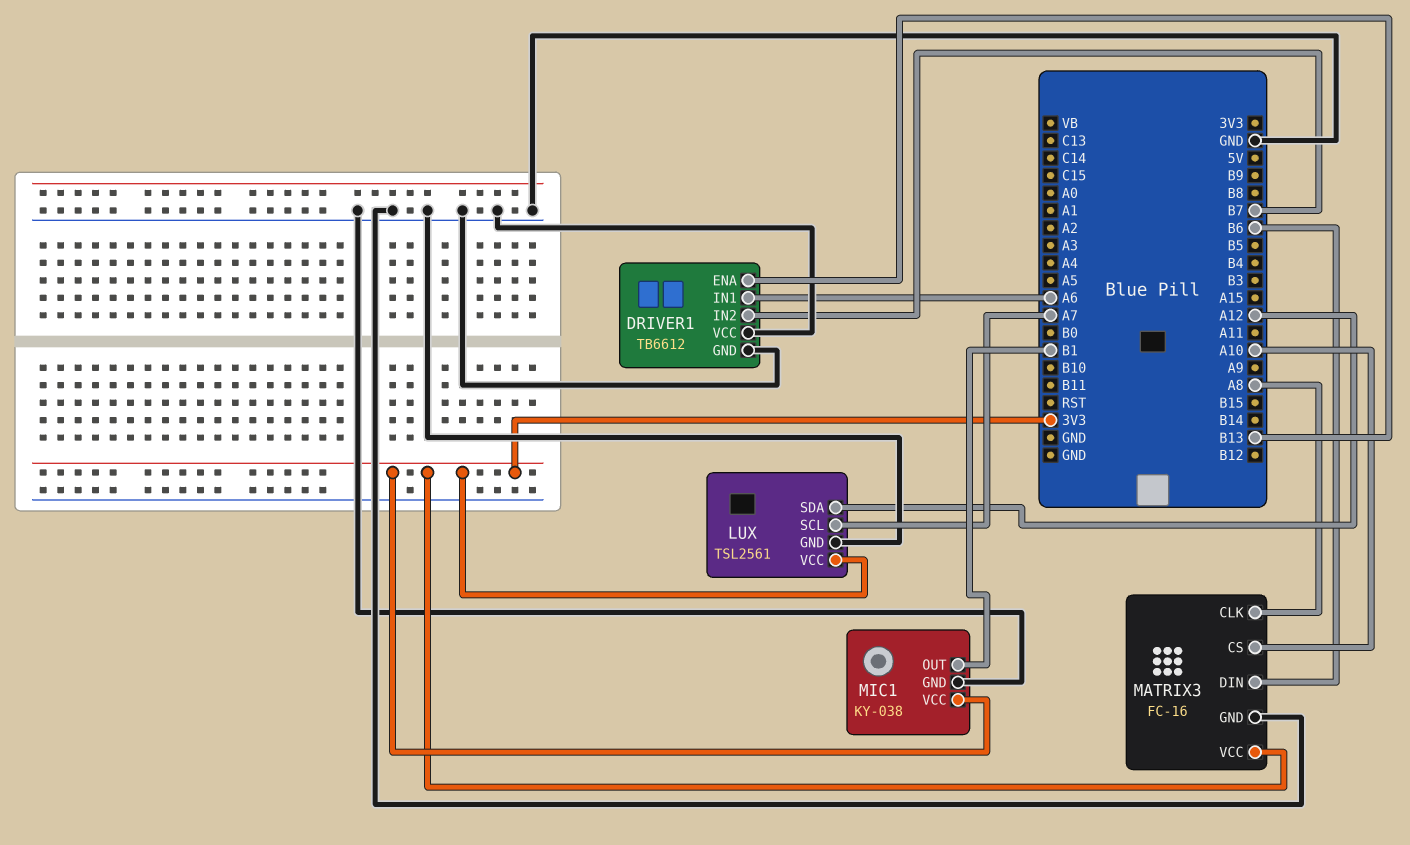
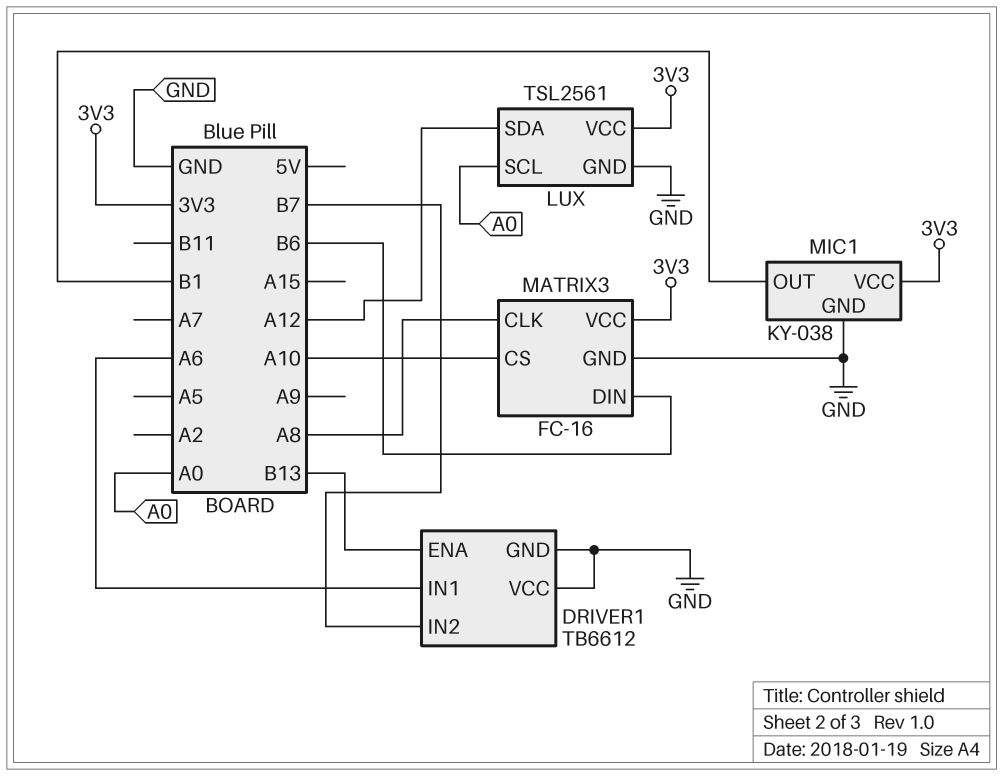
LUX pin SCL: A7 -> A0

